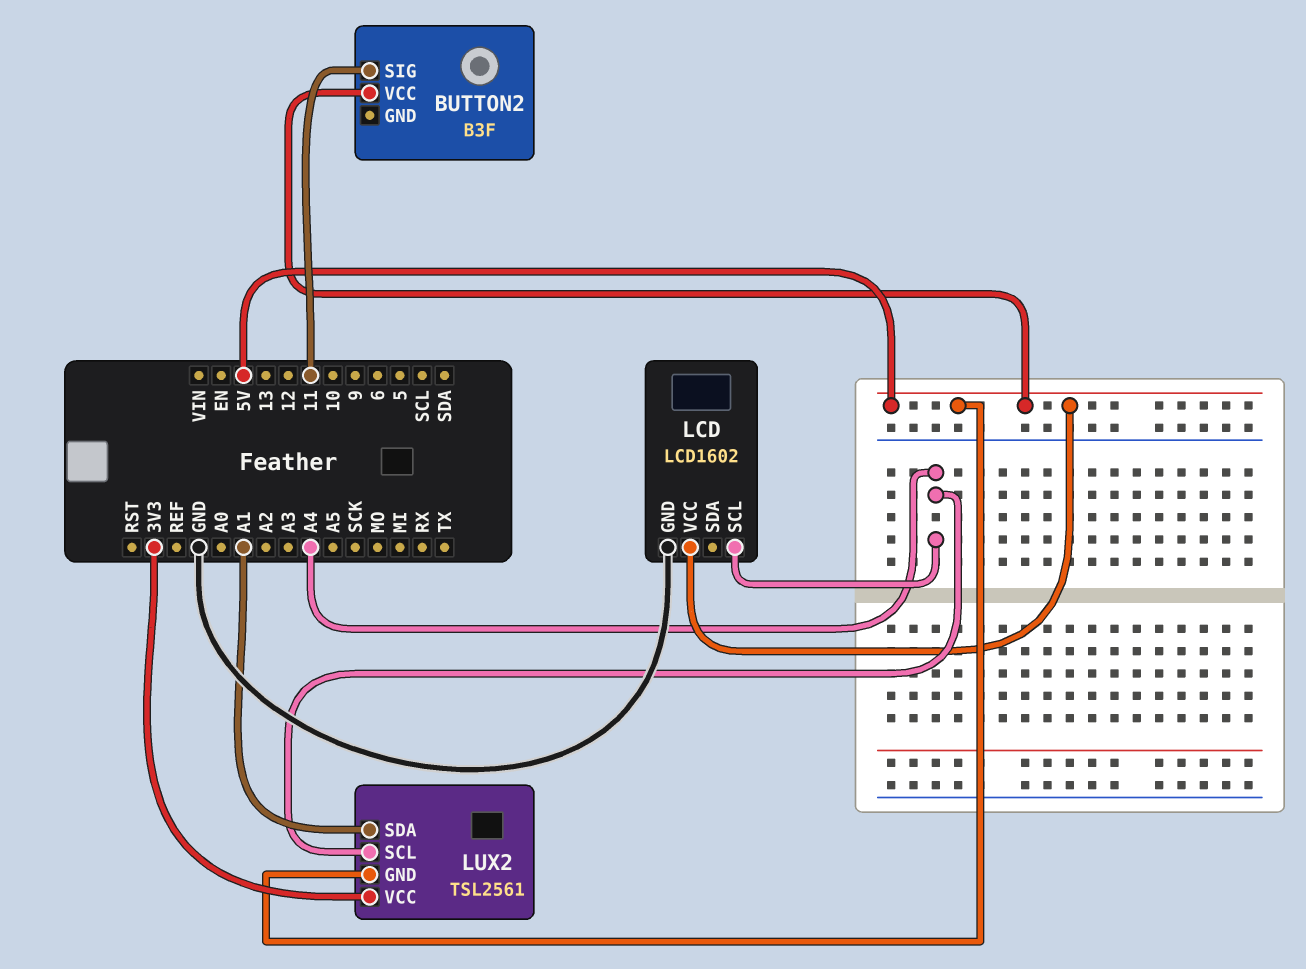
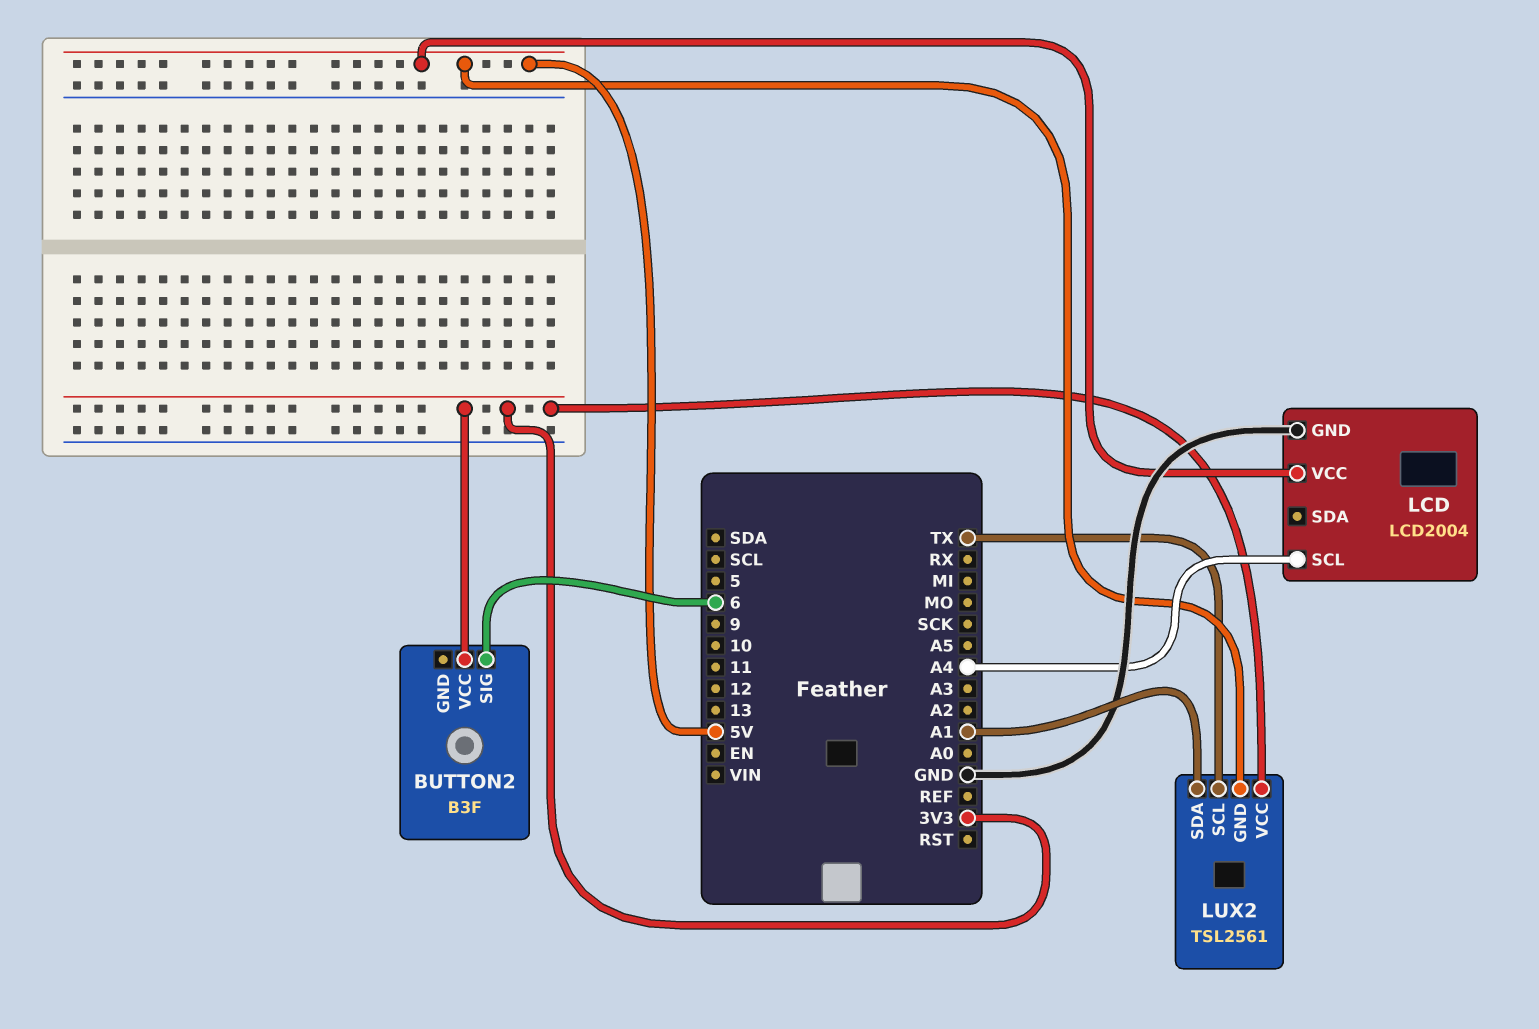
BUTTON2 pin SIG: 11 -> 6
BUTTON2 pin VCC: 5V -> 3V3
LCD: LCD1602 -> LCD2004
LUX2 pin SCL: A4 -> TX

